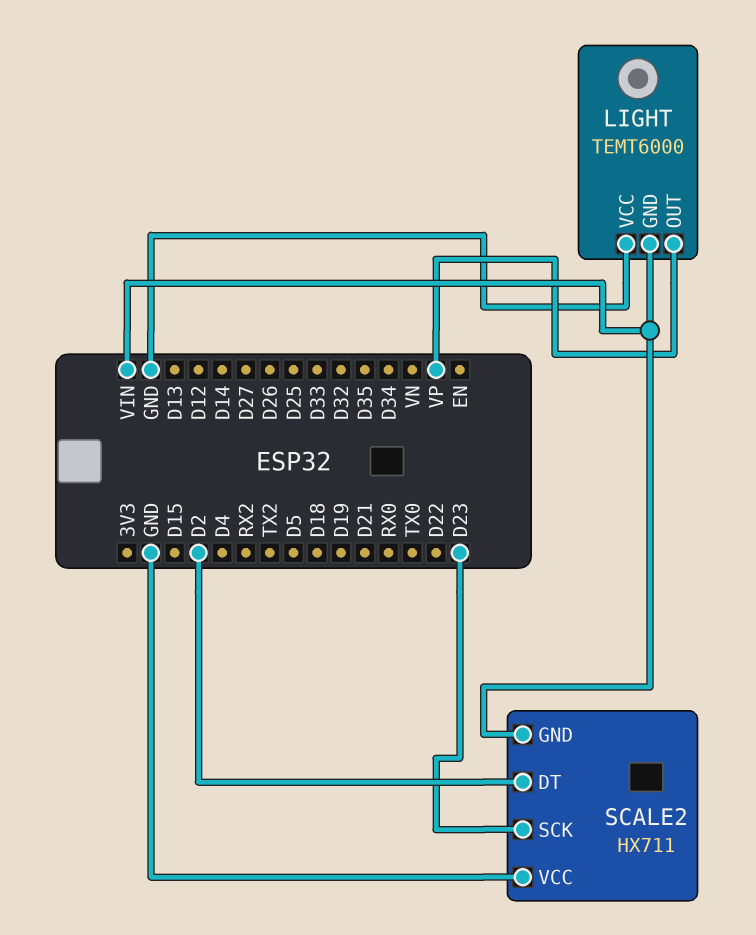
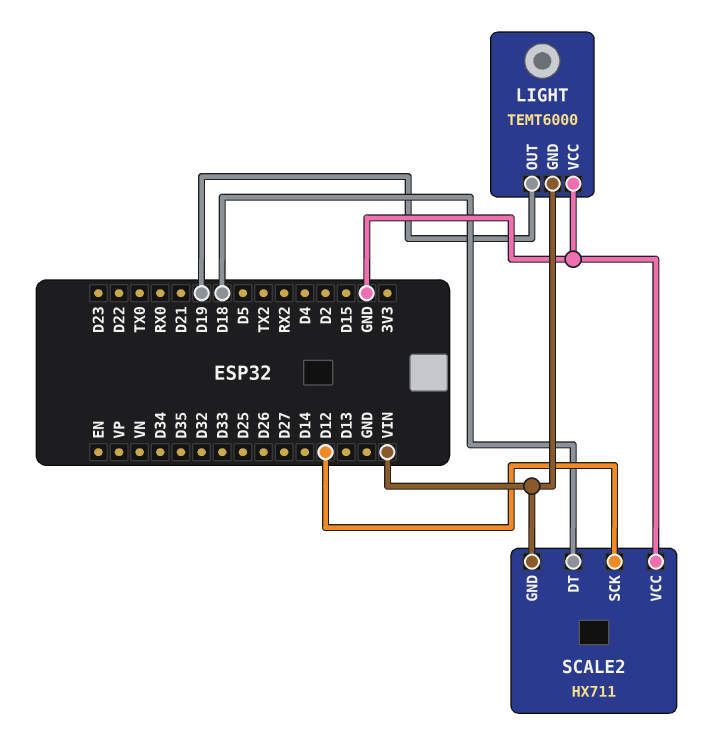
LIGHT pin OUT: VP -> D19
SCALE2 pin DT: D2 -> D18
SCALE2 pin SCK: D23 -> D12

